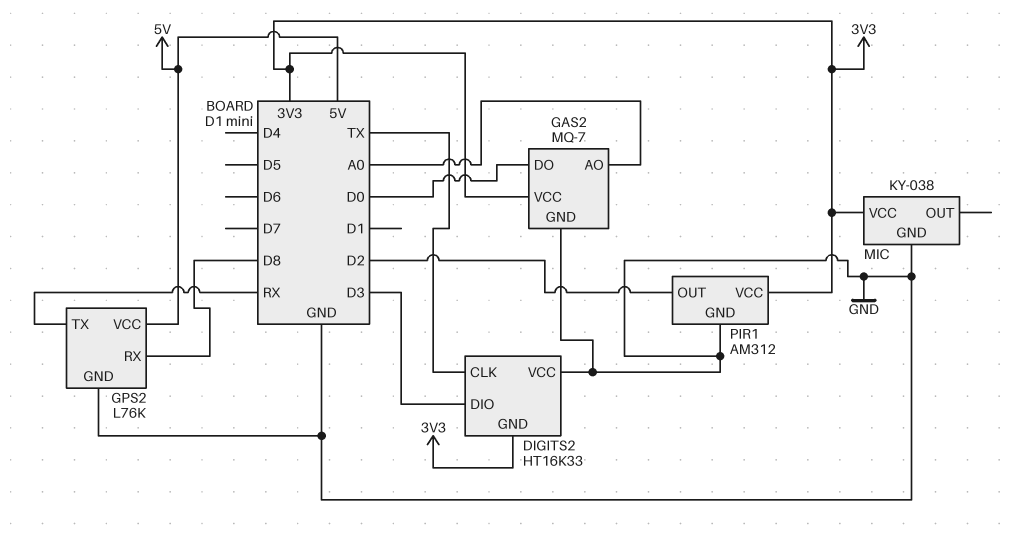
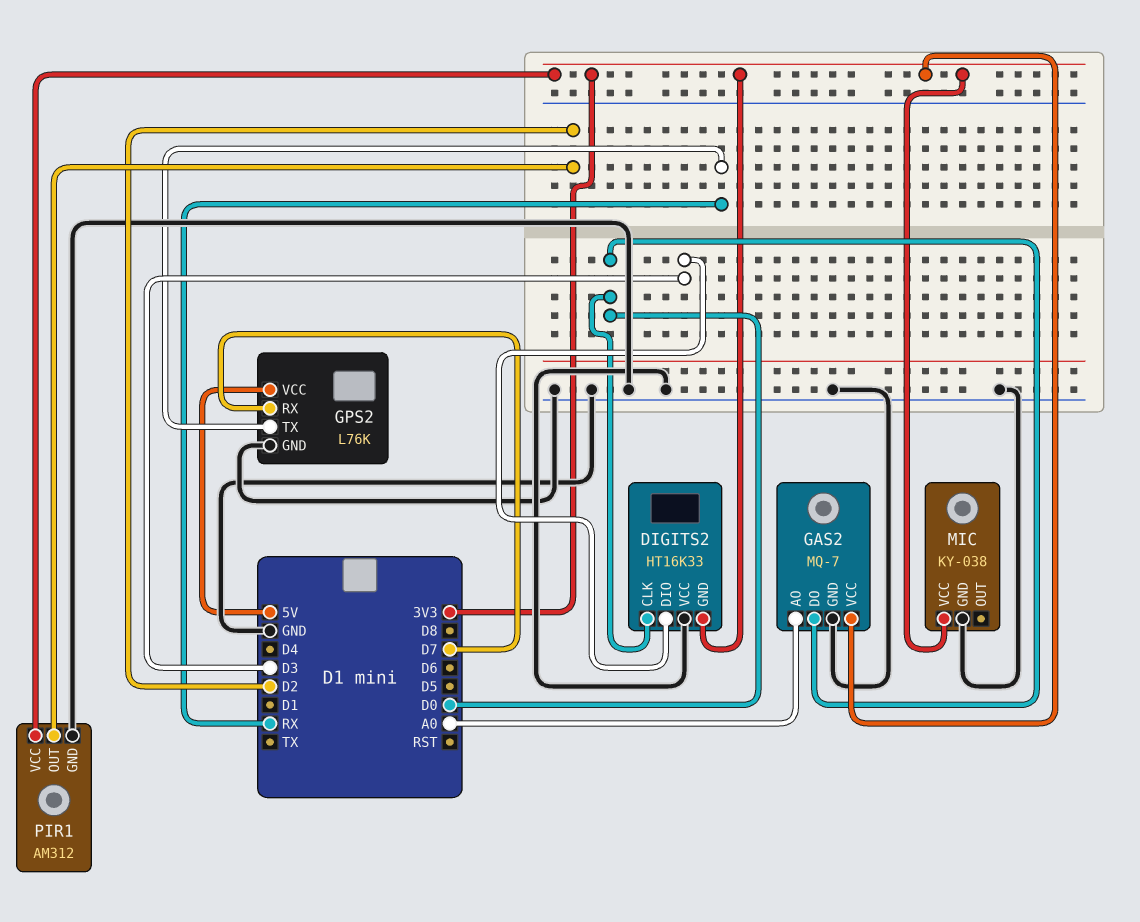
DIGITS2 pin CLK: TX -> D0
GPS2 pin RX: D8 -> D7

